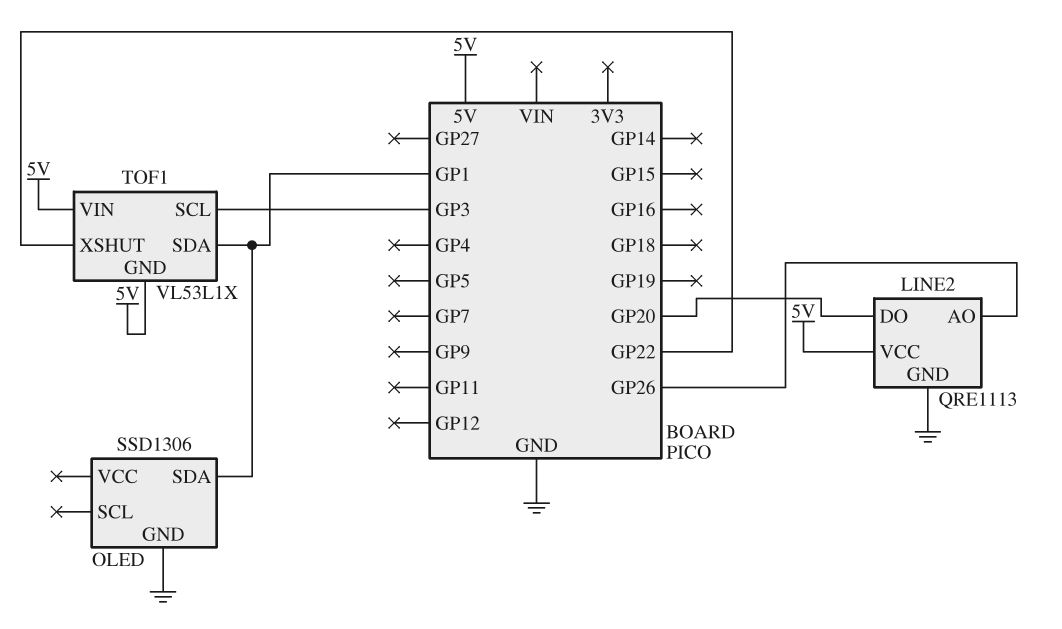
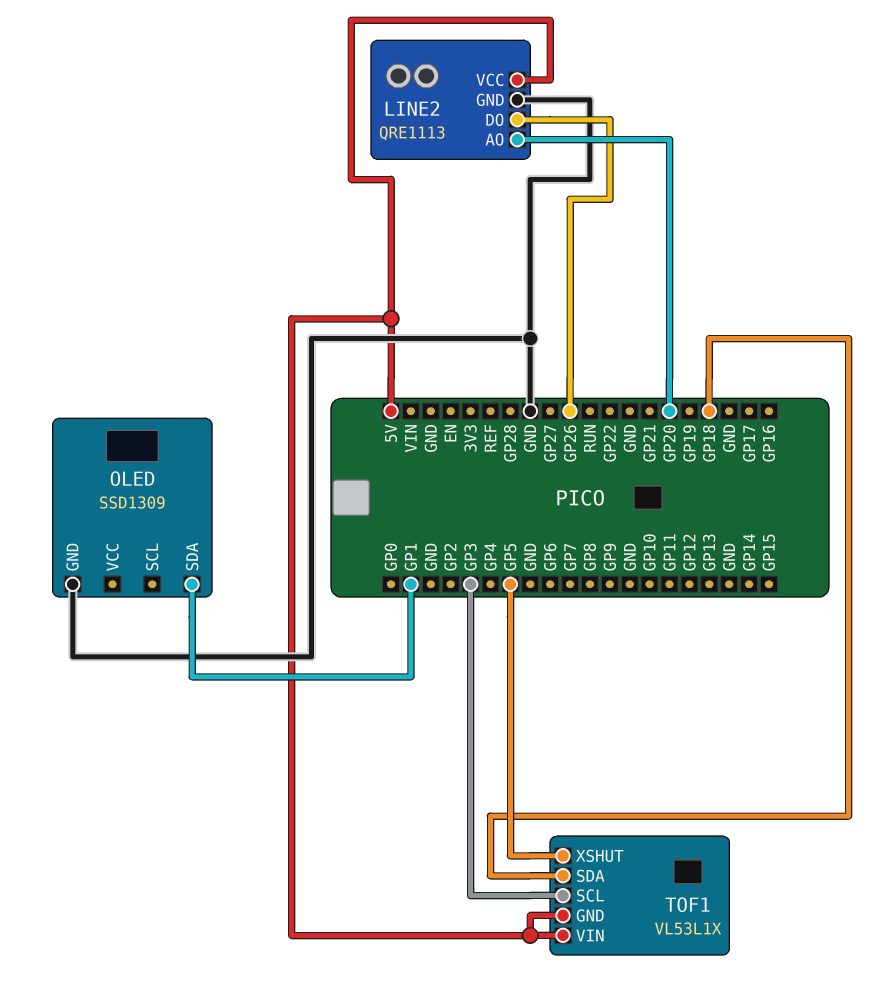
LINE2 pin AO: GP26 -> GP20
LINE2 pin DO: GP20 -> GP26
OLED: SSD1306 -> SSD1309
TOF1 pin SDA: GP1 -> GP18
TOF1 pin XSHUT: GP22 -> GP5

